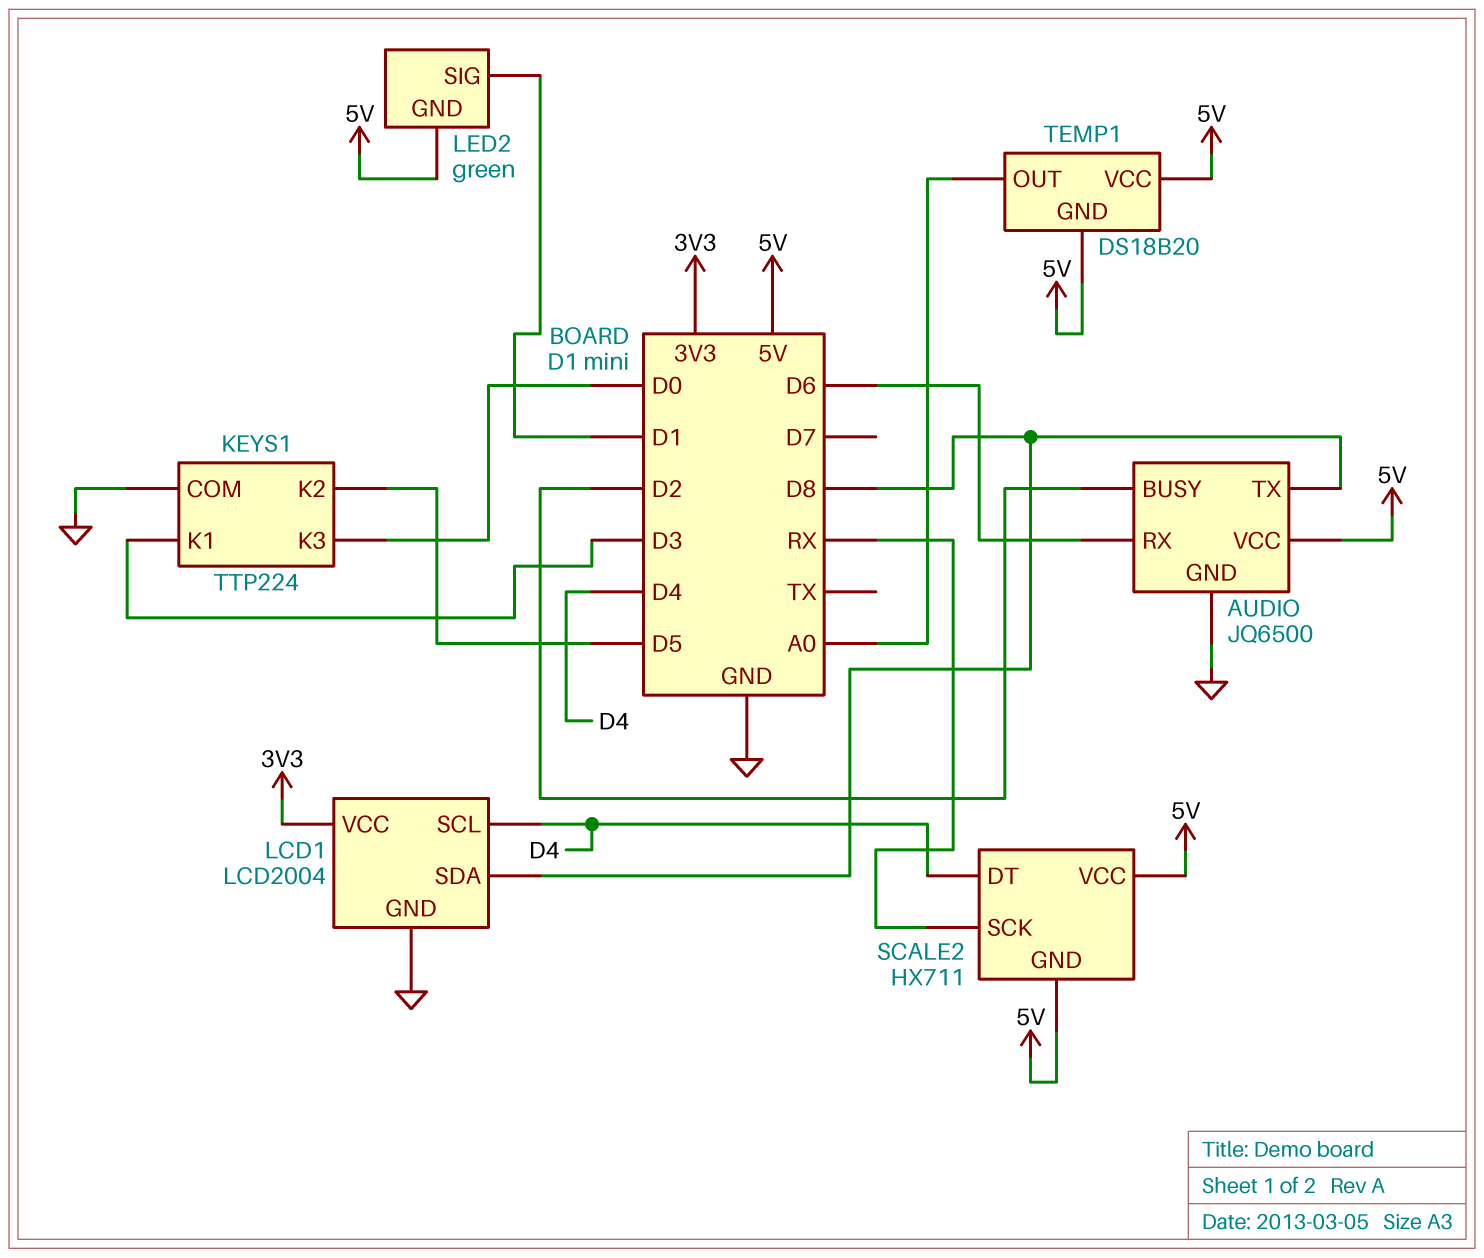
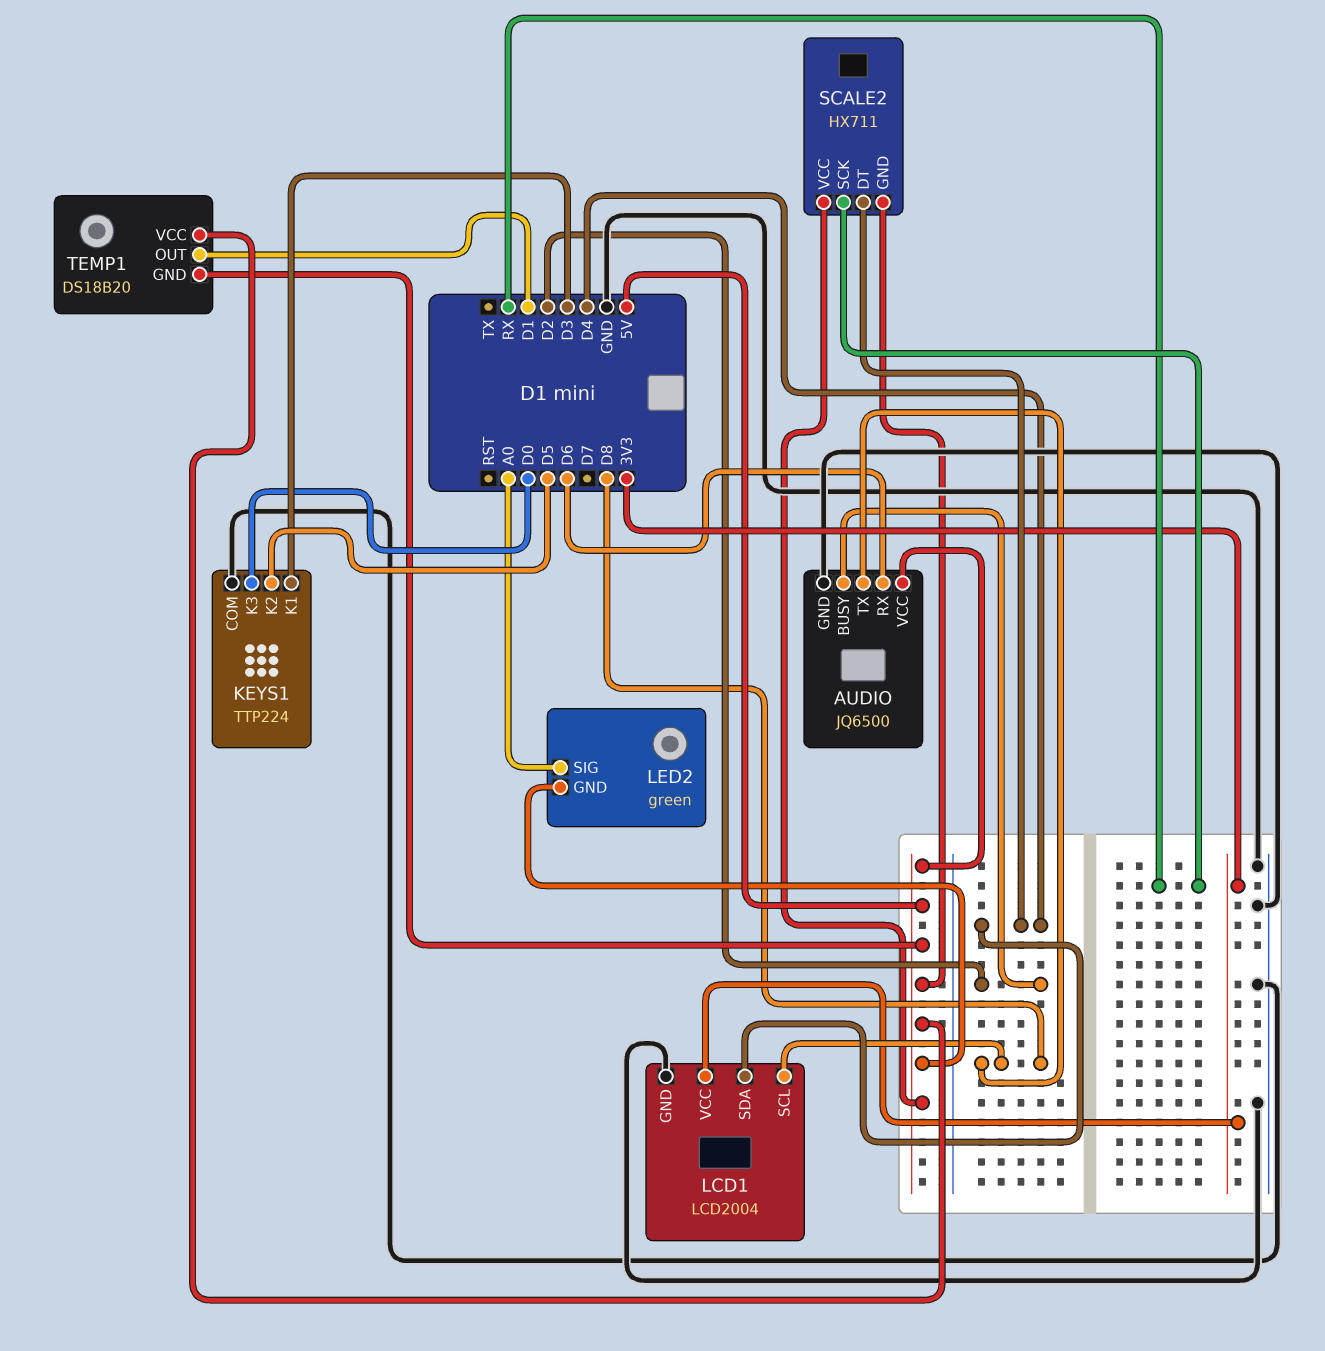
LCD1 pin SCL: D4 -> D8
LCD1 pin SDA: D8 -> D4
LED2 pin SIG: D1 -> A0
TEMP1 pin OUT: A0 -> D1

